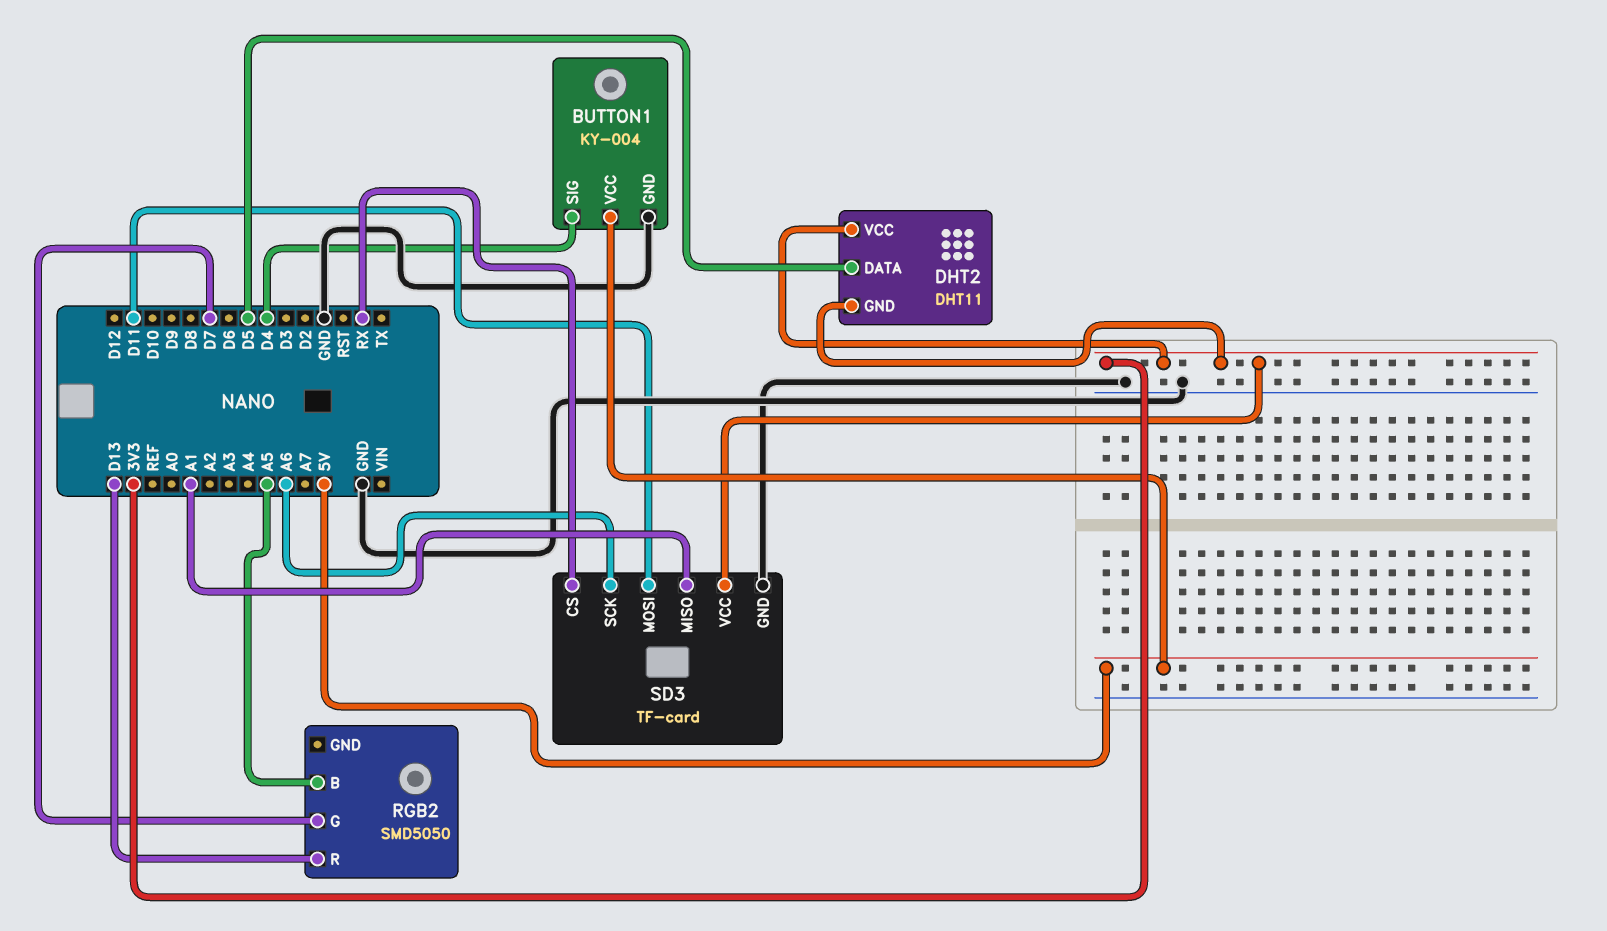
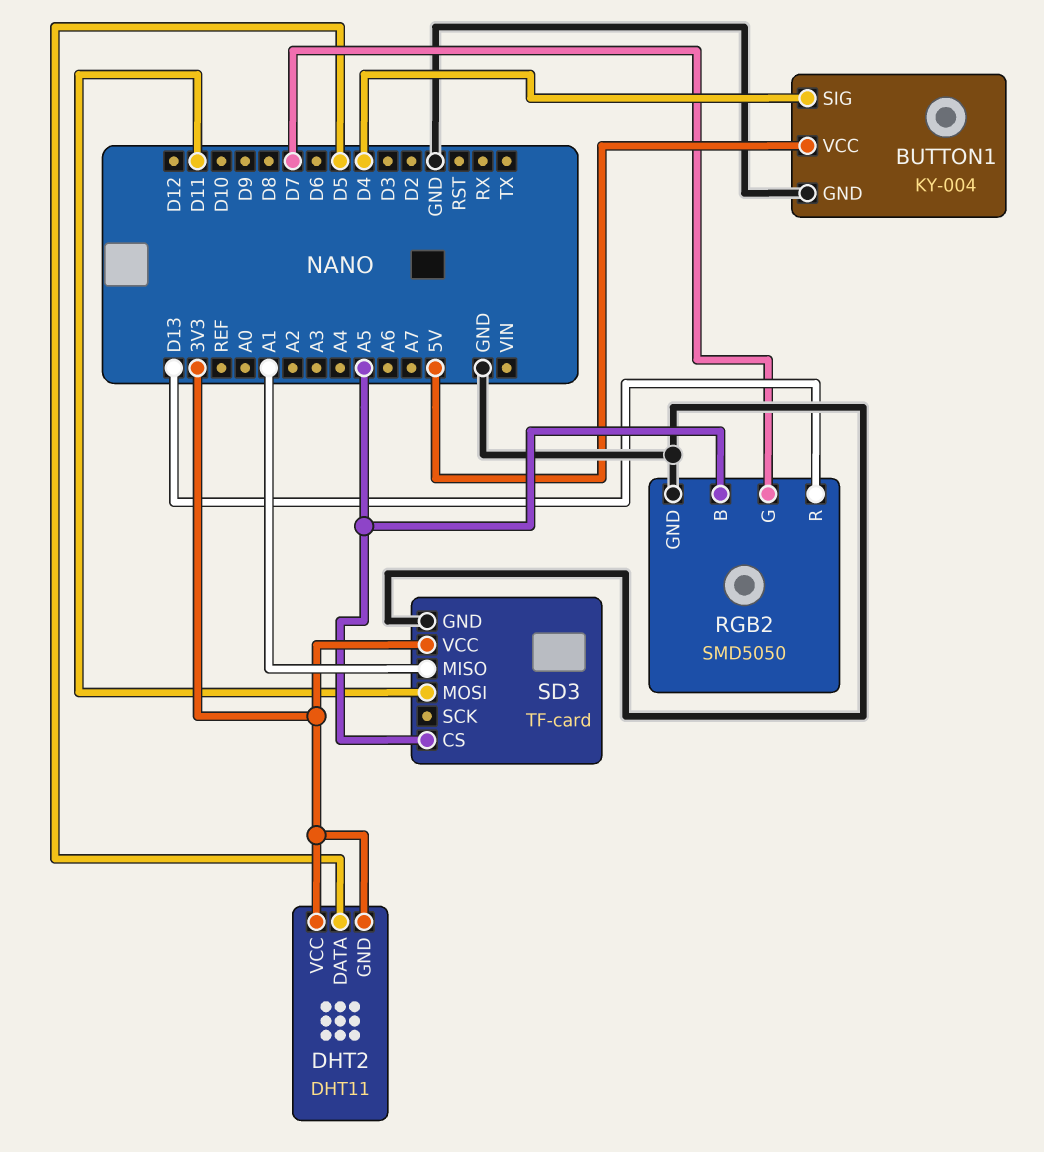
RGB2 pin GND: none -> GND
SD3 pin CS: RX -> A5
SD3 pin SCK: A6 -> none

